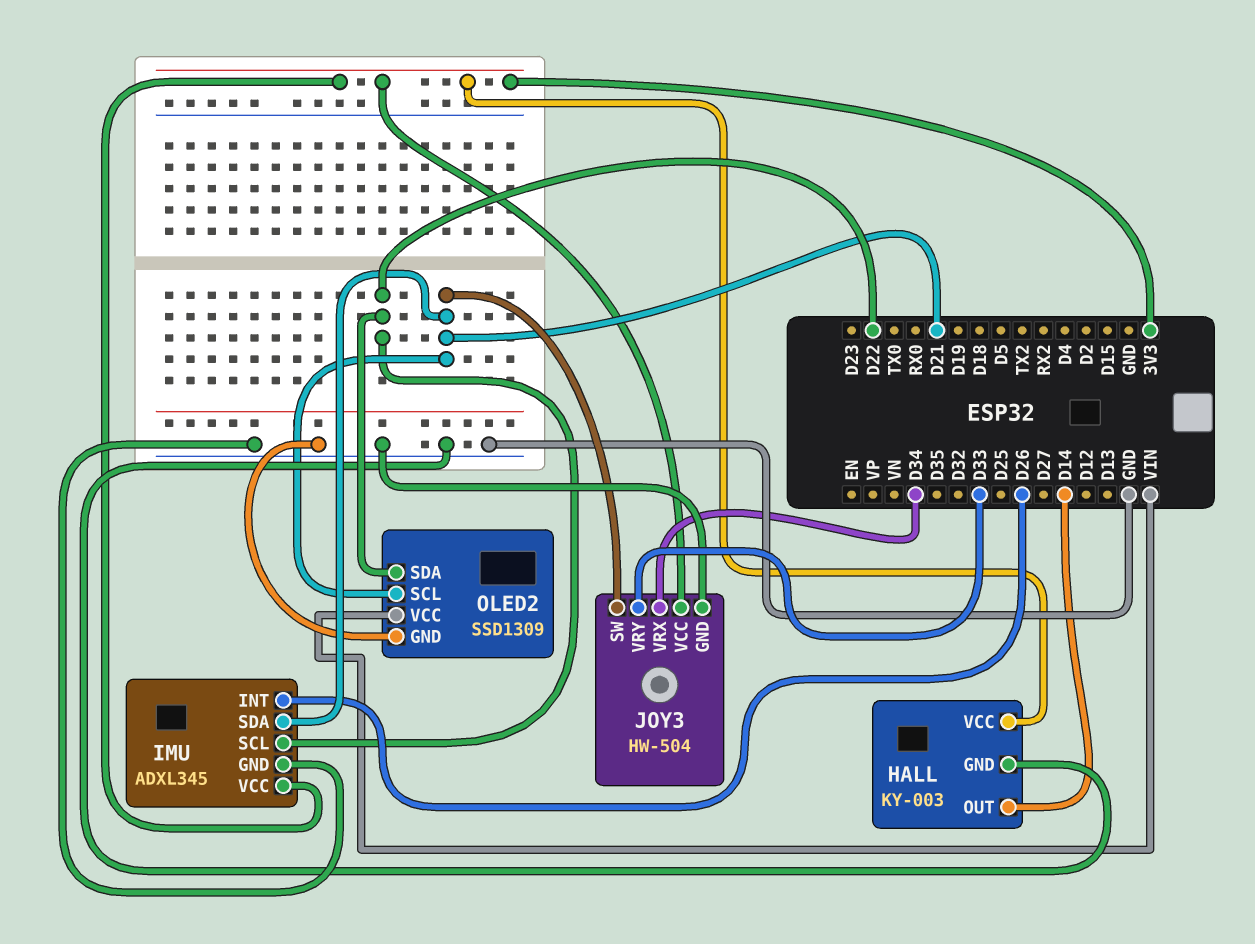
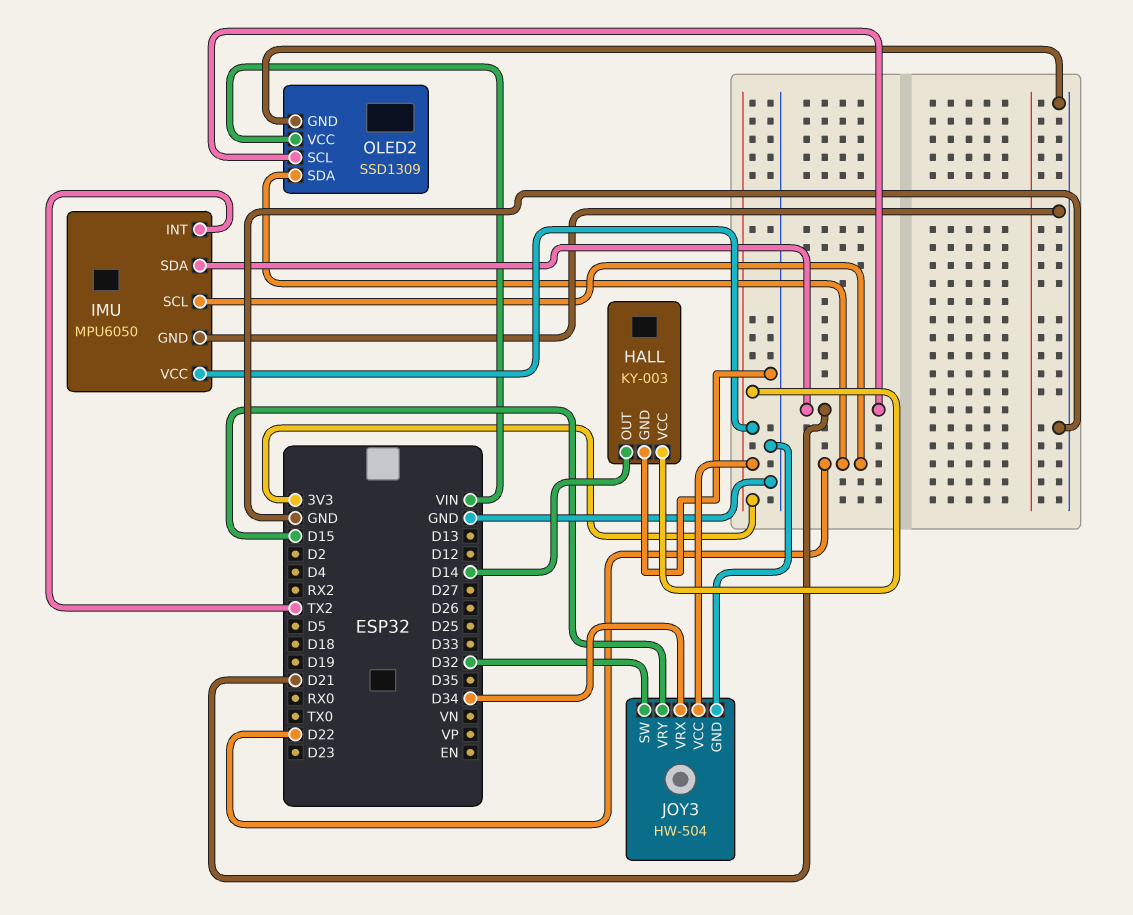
IMU: ADXL345 -> MPU6050
IMU pin INT: D26 -> TX2
JOY3 pin SW: D21 -> D32
JOY3 pin VRY: D33 -> D15

